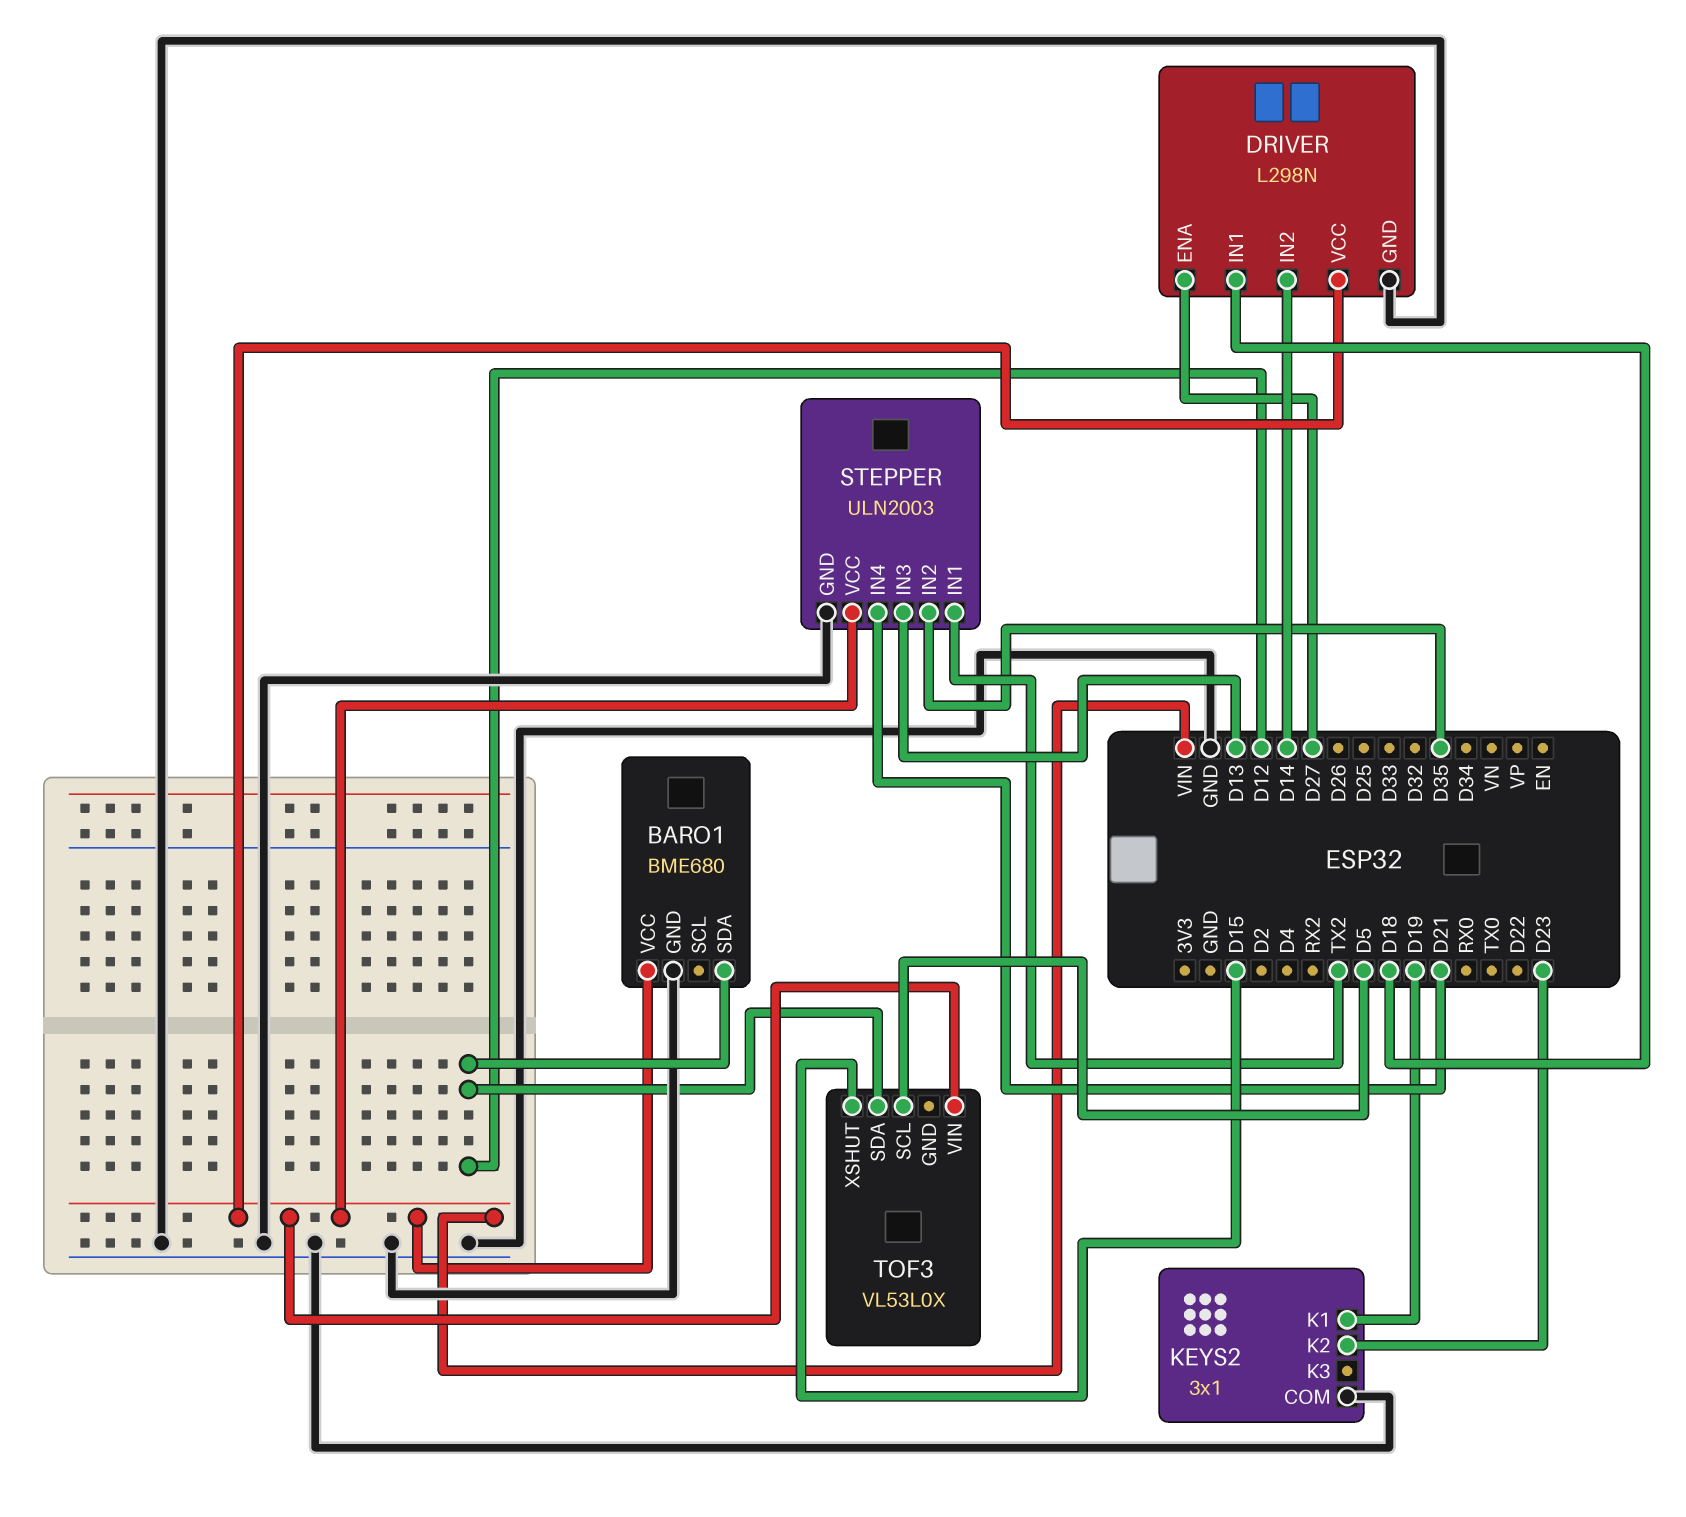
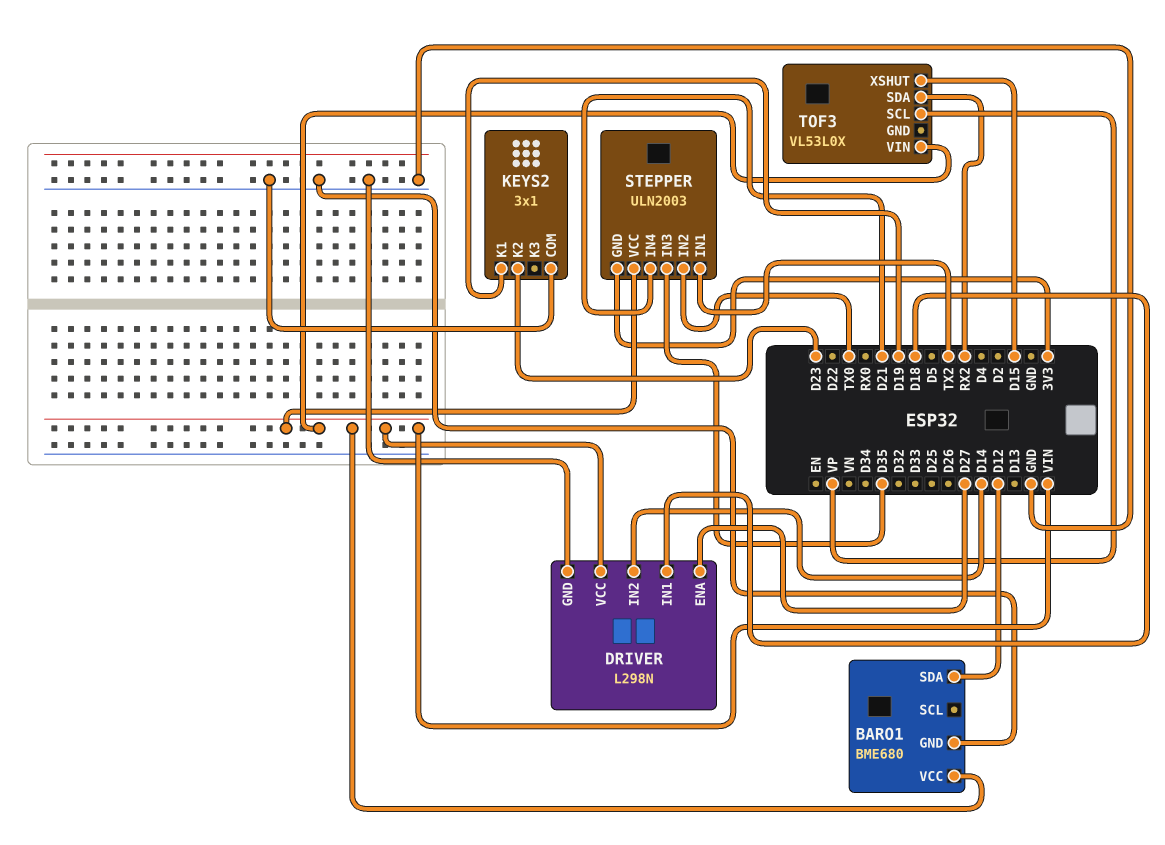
STEPPER pin GND: GND -> 3V3
STEPPER pin IN2: D35 -> TX0
STEPPER pin IN3: D13 -> D35
TOF3 pin SCL: D5 -> VP
TOF3 pin SDA: D12 -> RX2

